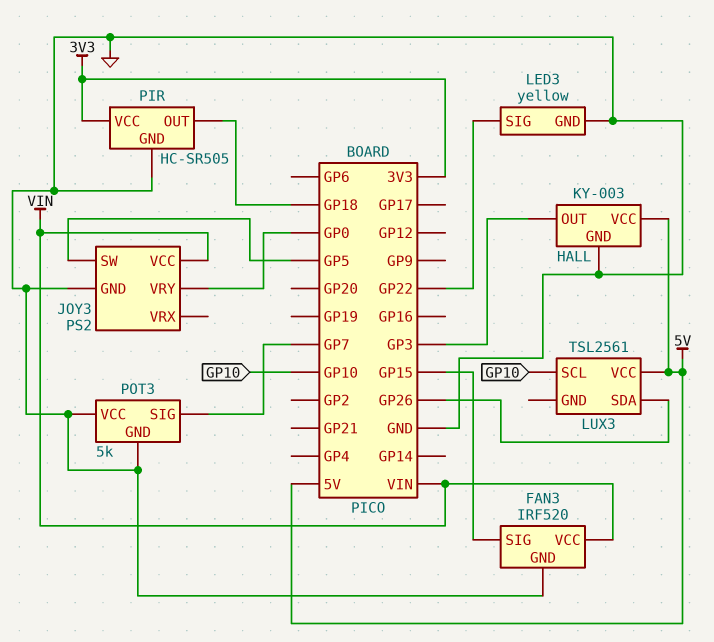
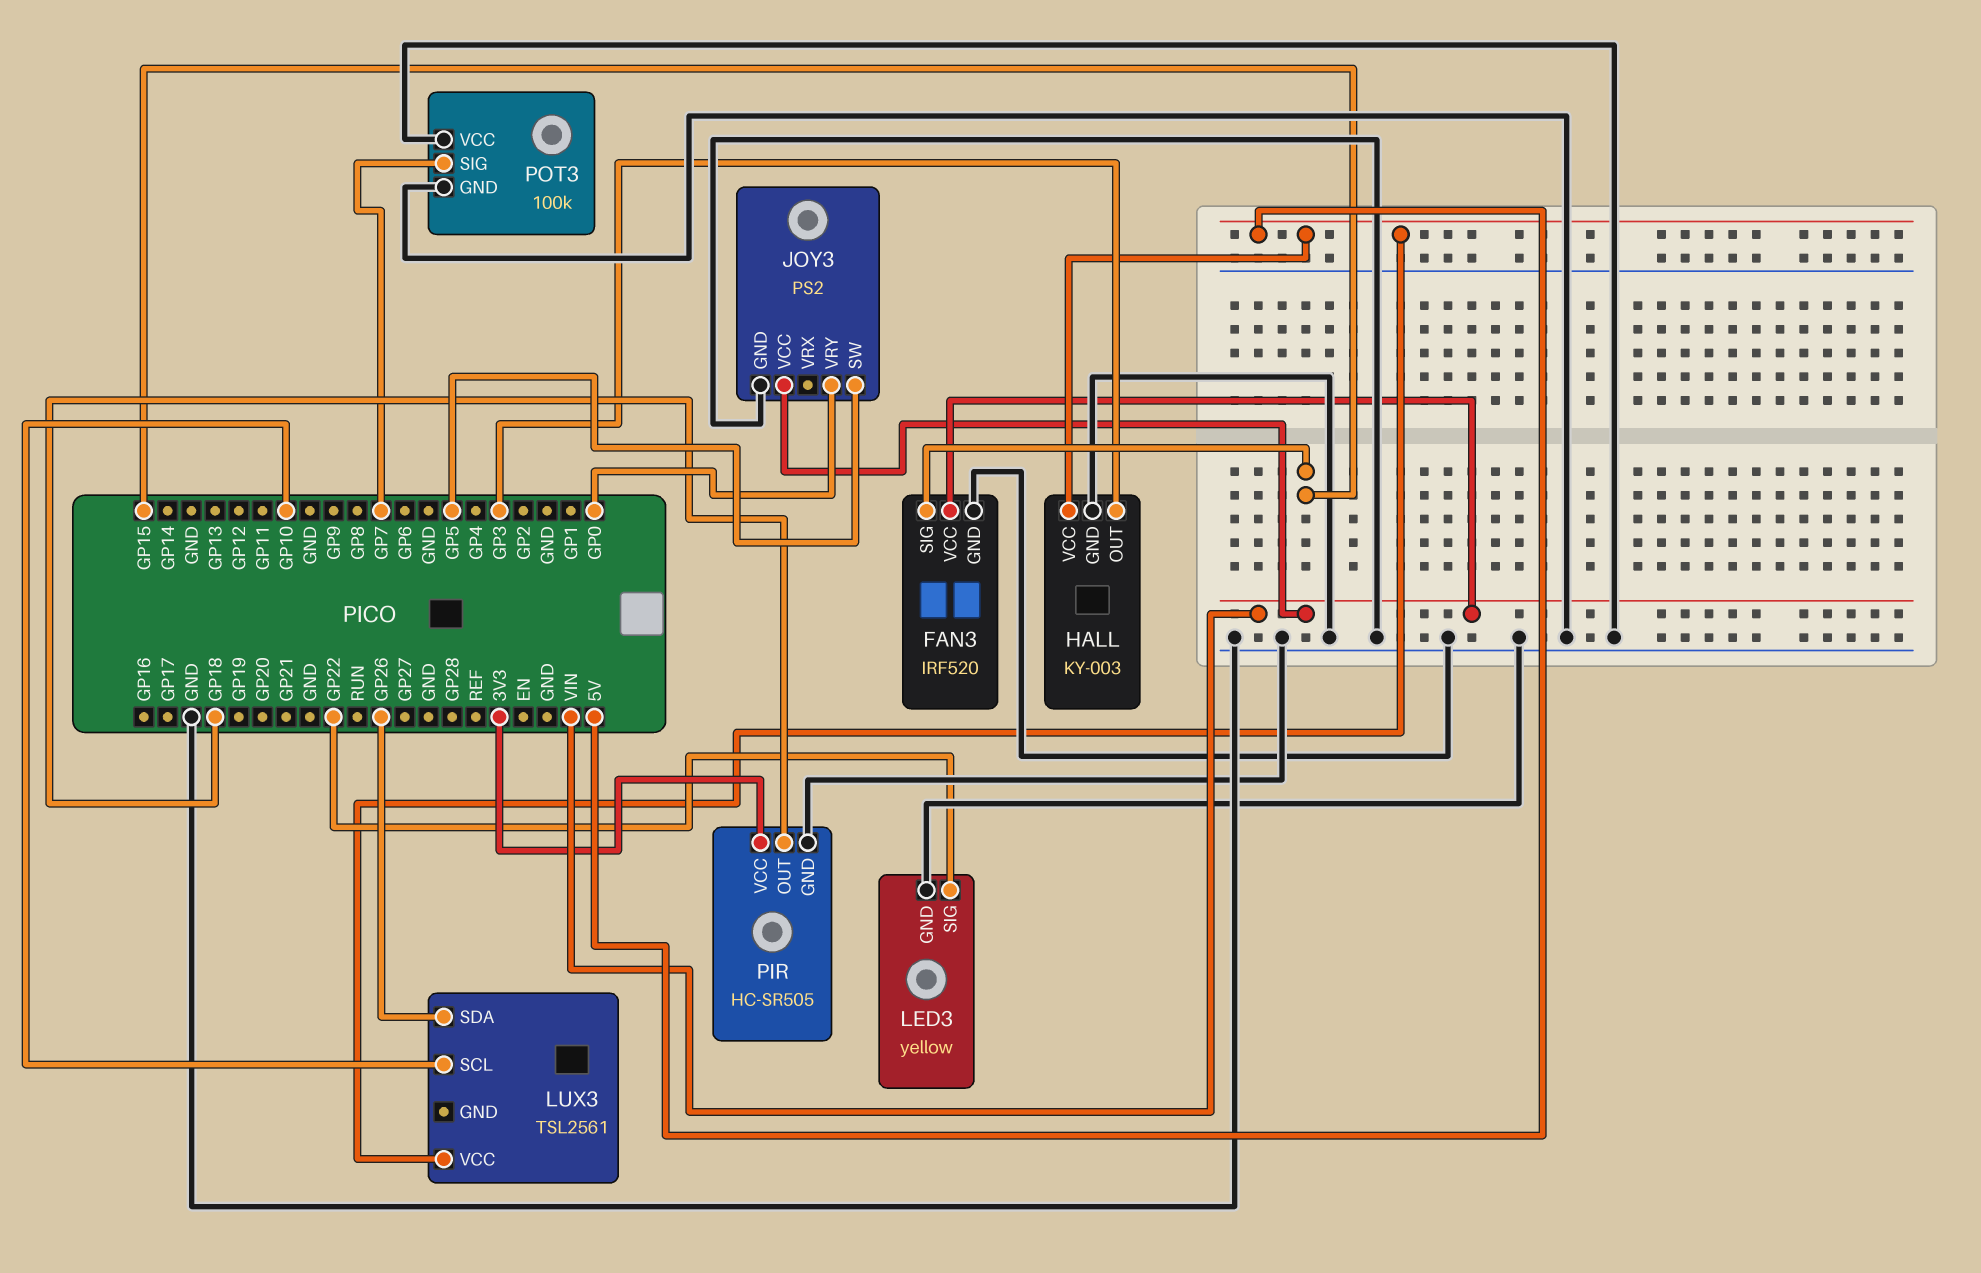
POT3: 5k -> 100k

